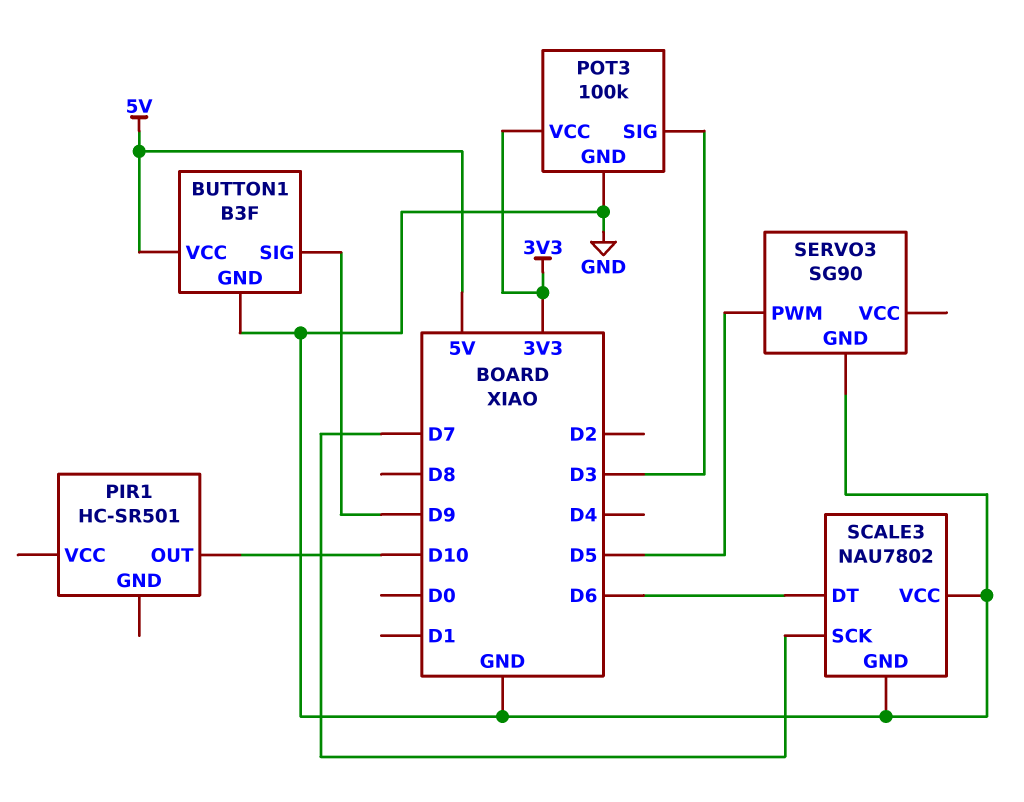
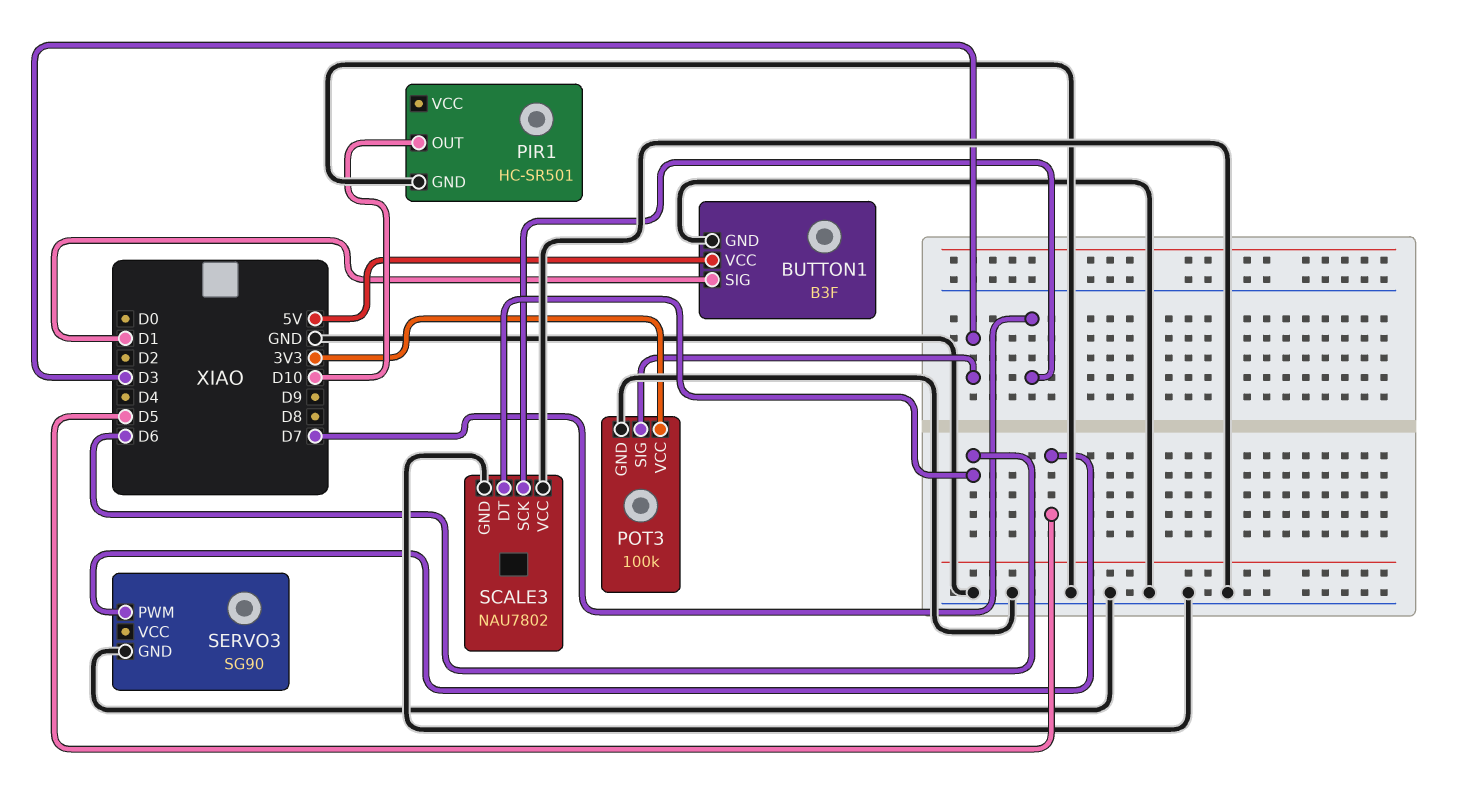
BUTTON1 pin SIG: D9 -> D1
PIR1 pin GND: none -> GND

